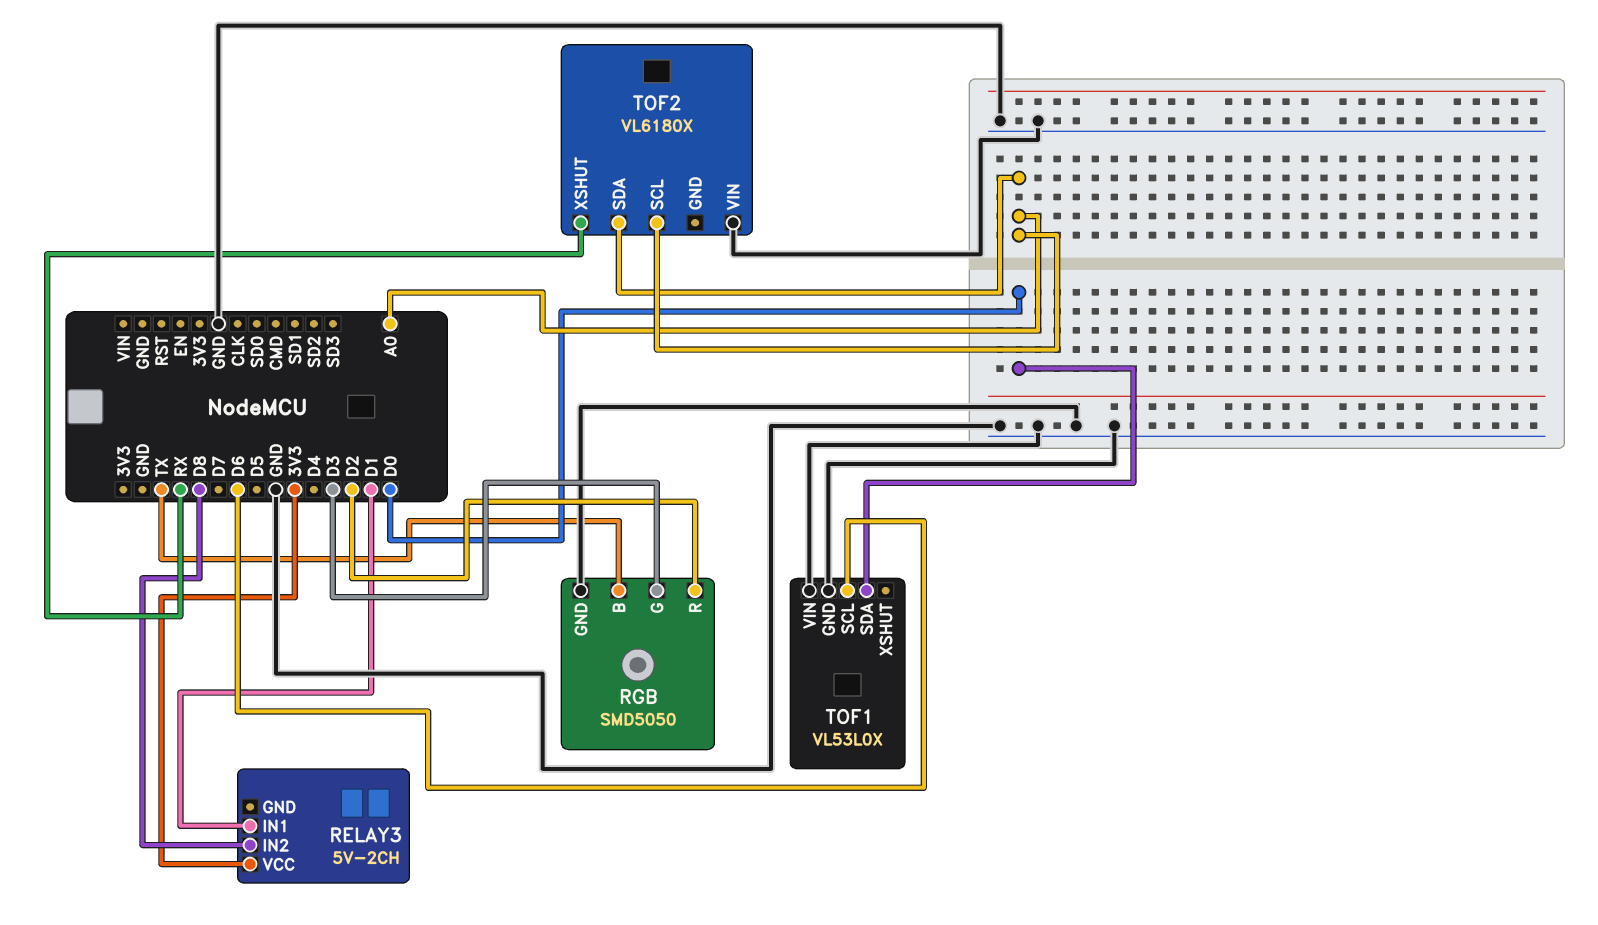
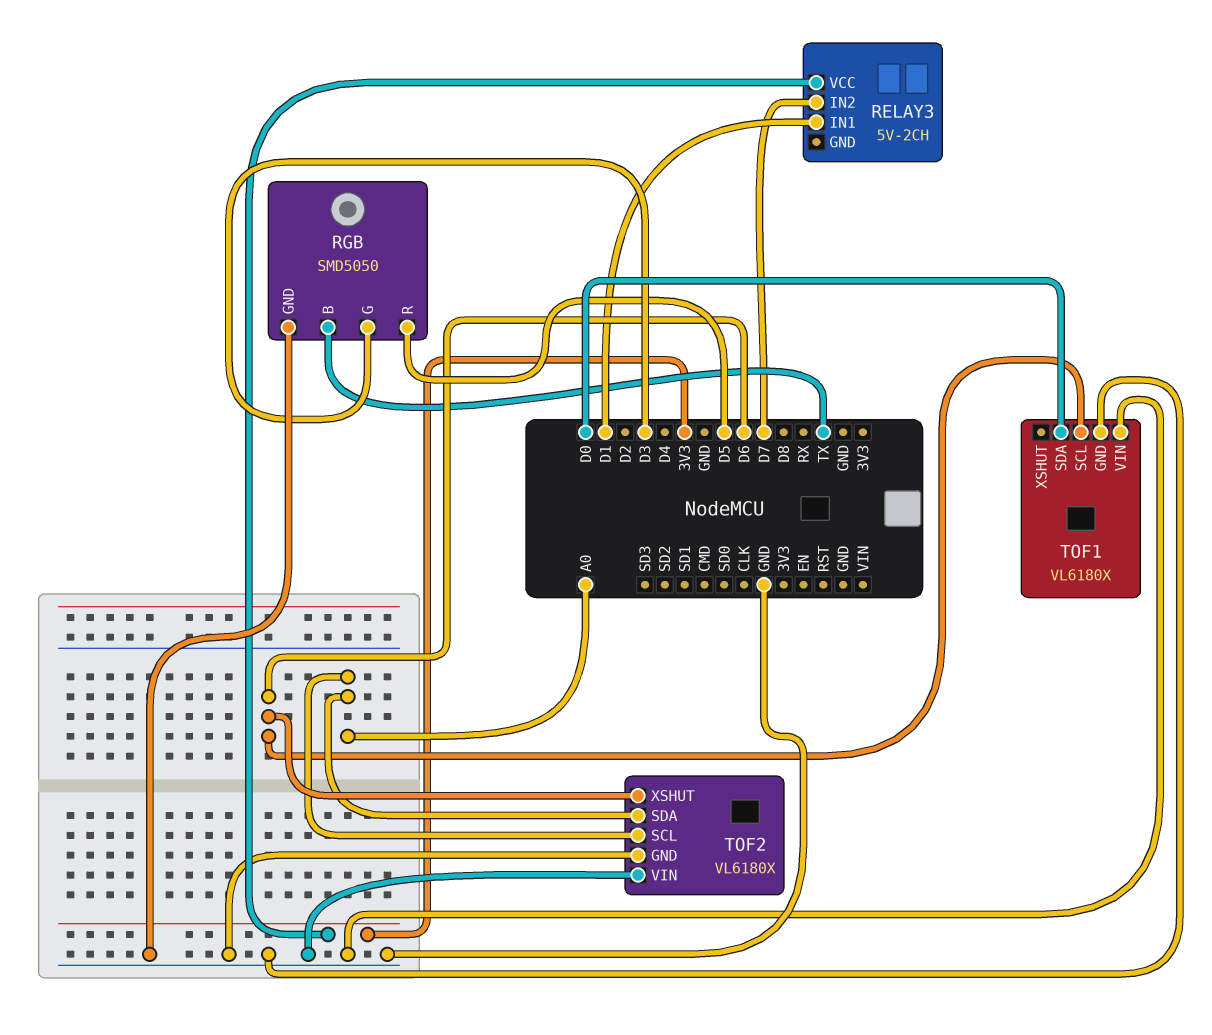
RELAY3 pin IN2: D8 -> D7
RGB pin R: D2 -> D5
TOF1: VL53L0X -> VL6180X
TOF2 pin GND: none -> GND
TOF2 pin XSHUT: RX -> D6

